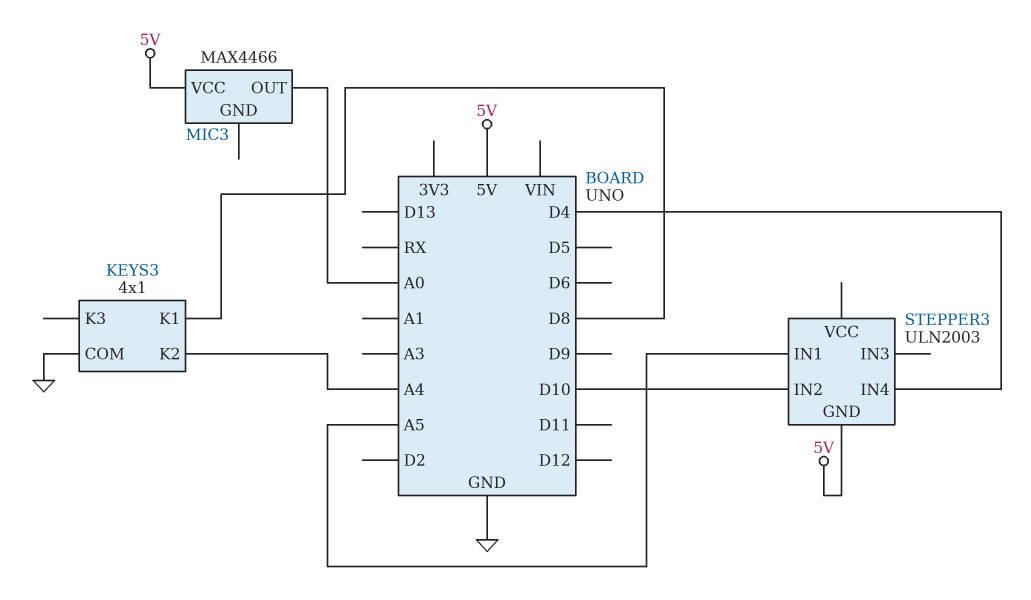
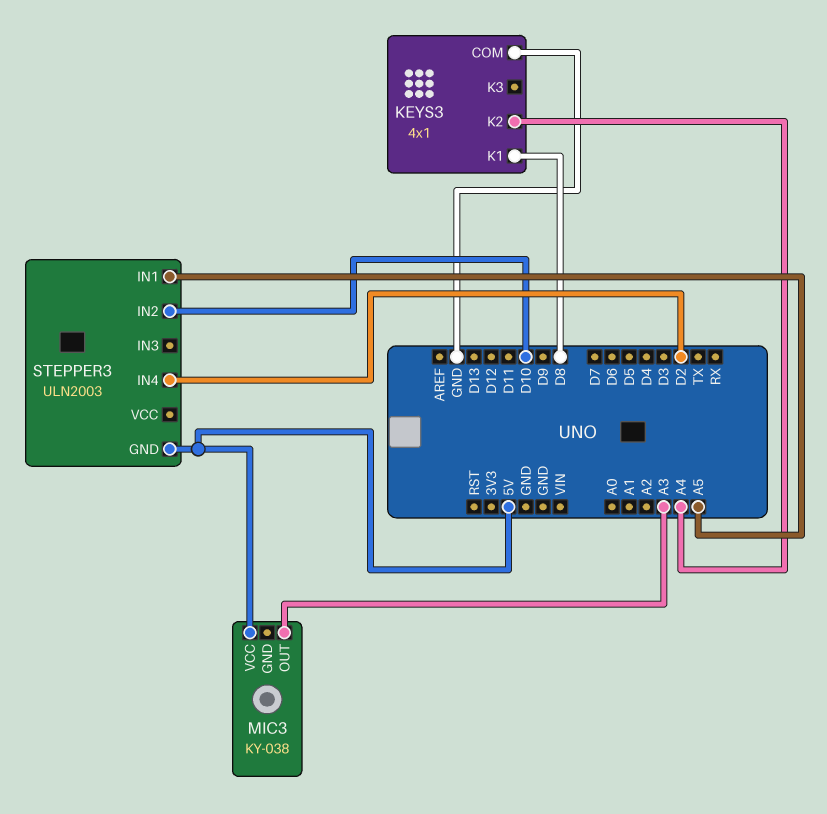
MIC3: MAX4466 -> KY-038
MIC3 pin OUT: A0 -> A3
STEPPER3 pin IN4: D4 -> D2

